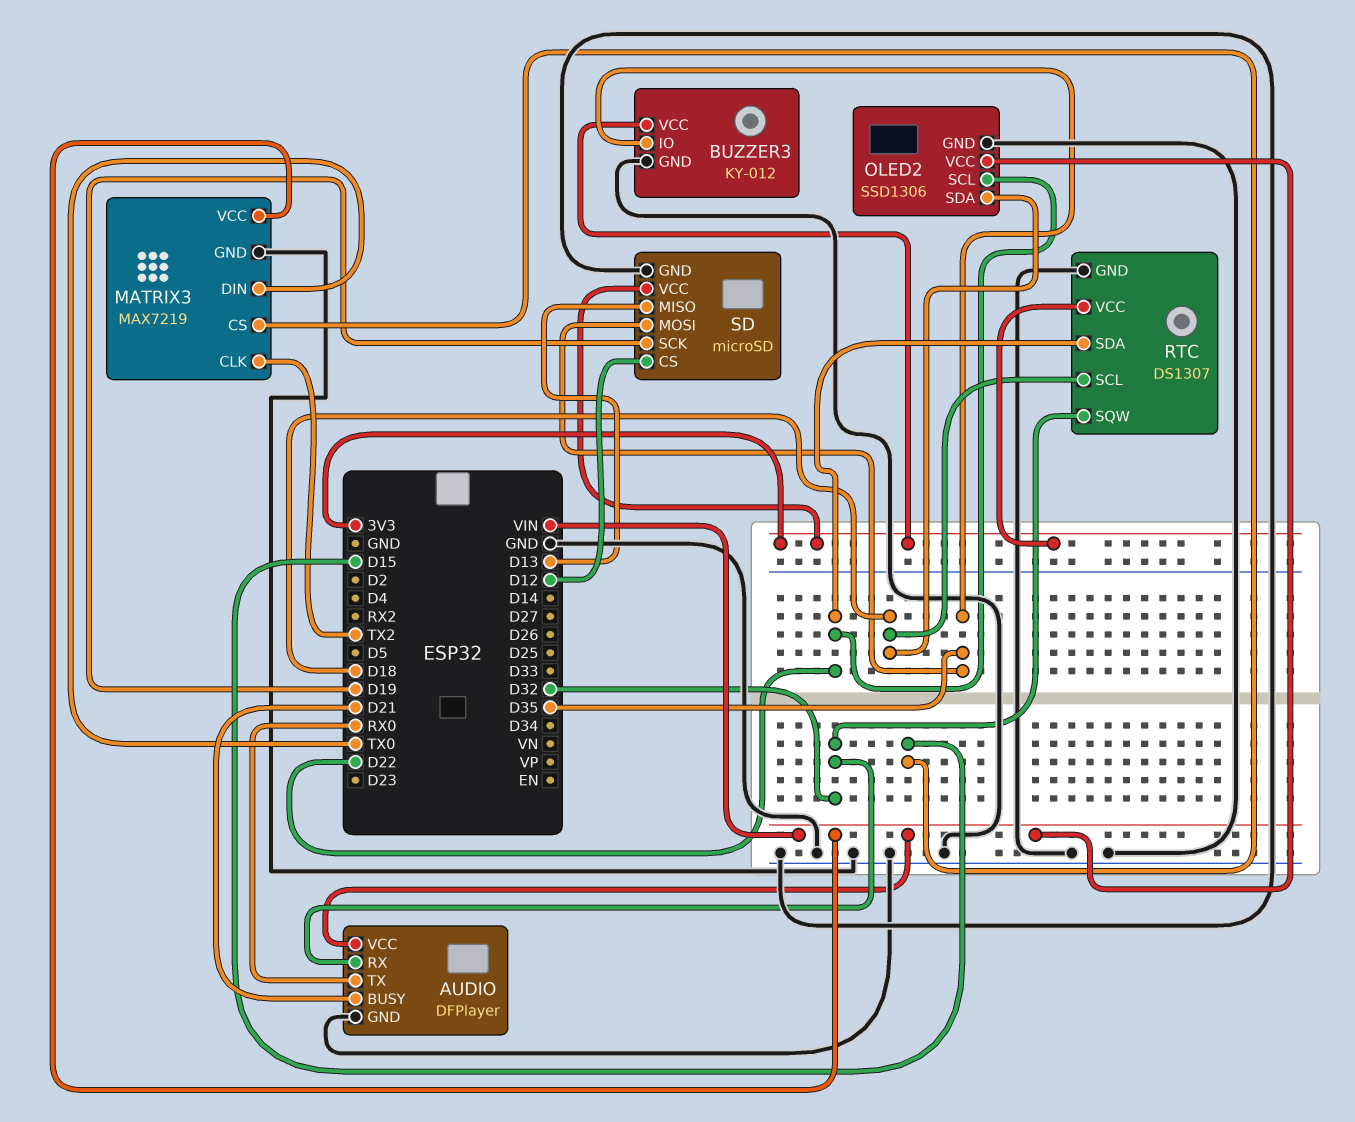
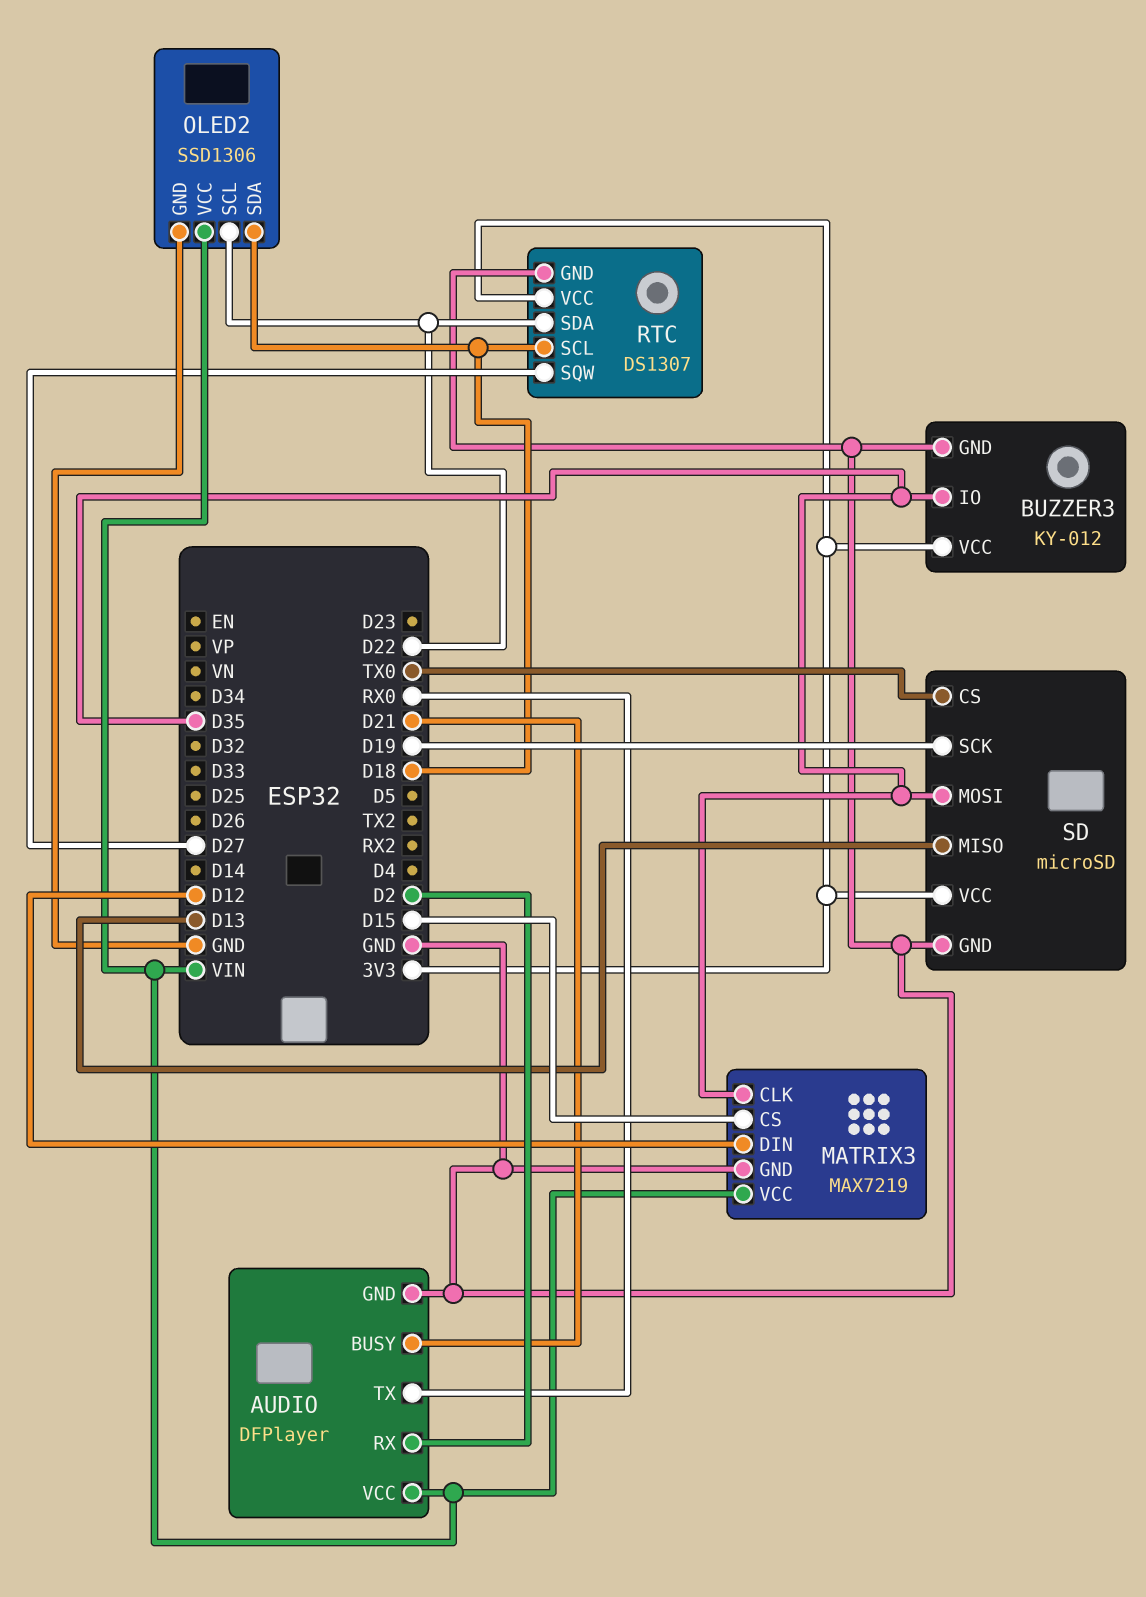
AUDIO pin RX: D32 -> D2
MATRIX3 pin CLK: TX2 -> D35
MATRIX3 pin DIN: TX0 -> D12
RTC pin SQW: D32 -> D27
SD pin CS: D12 -> TX0

